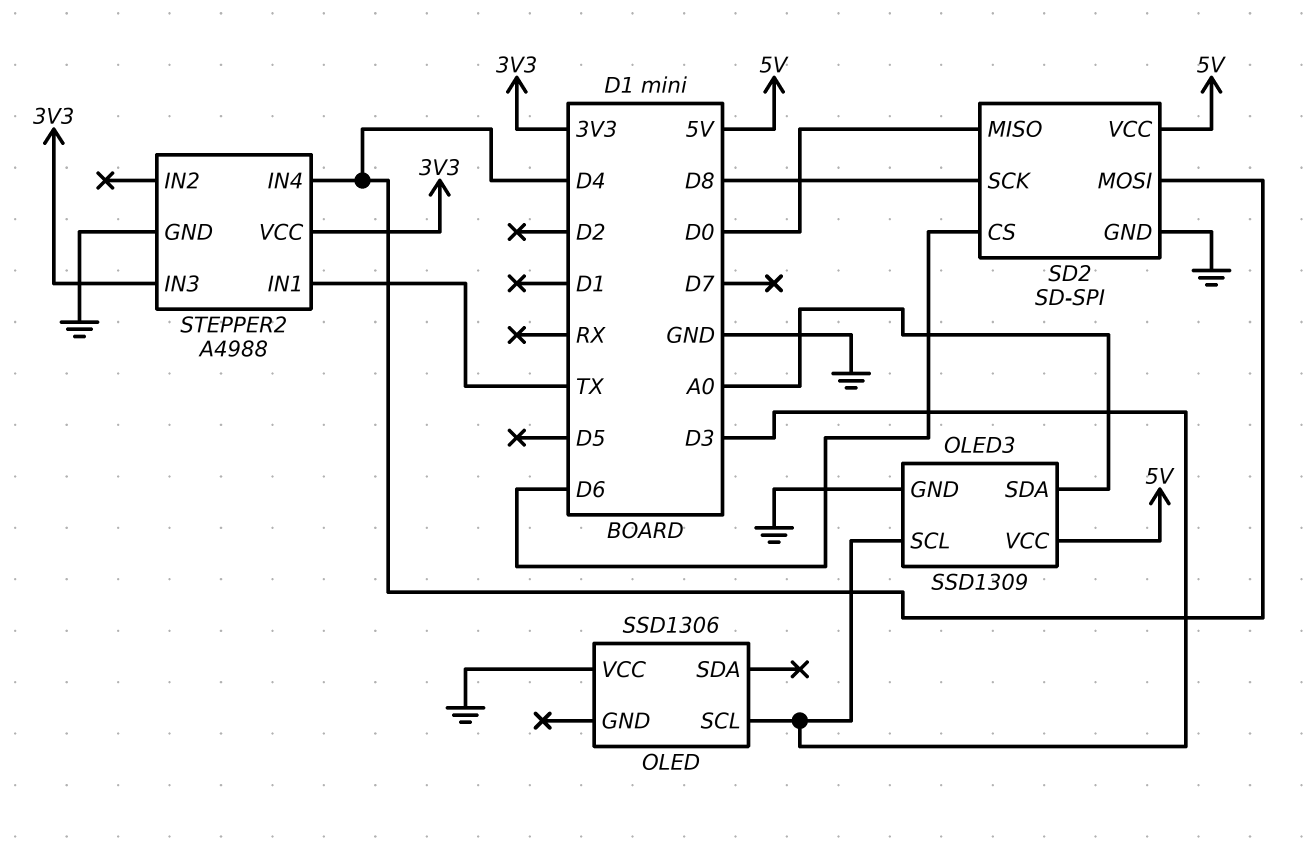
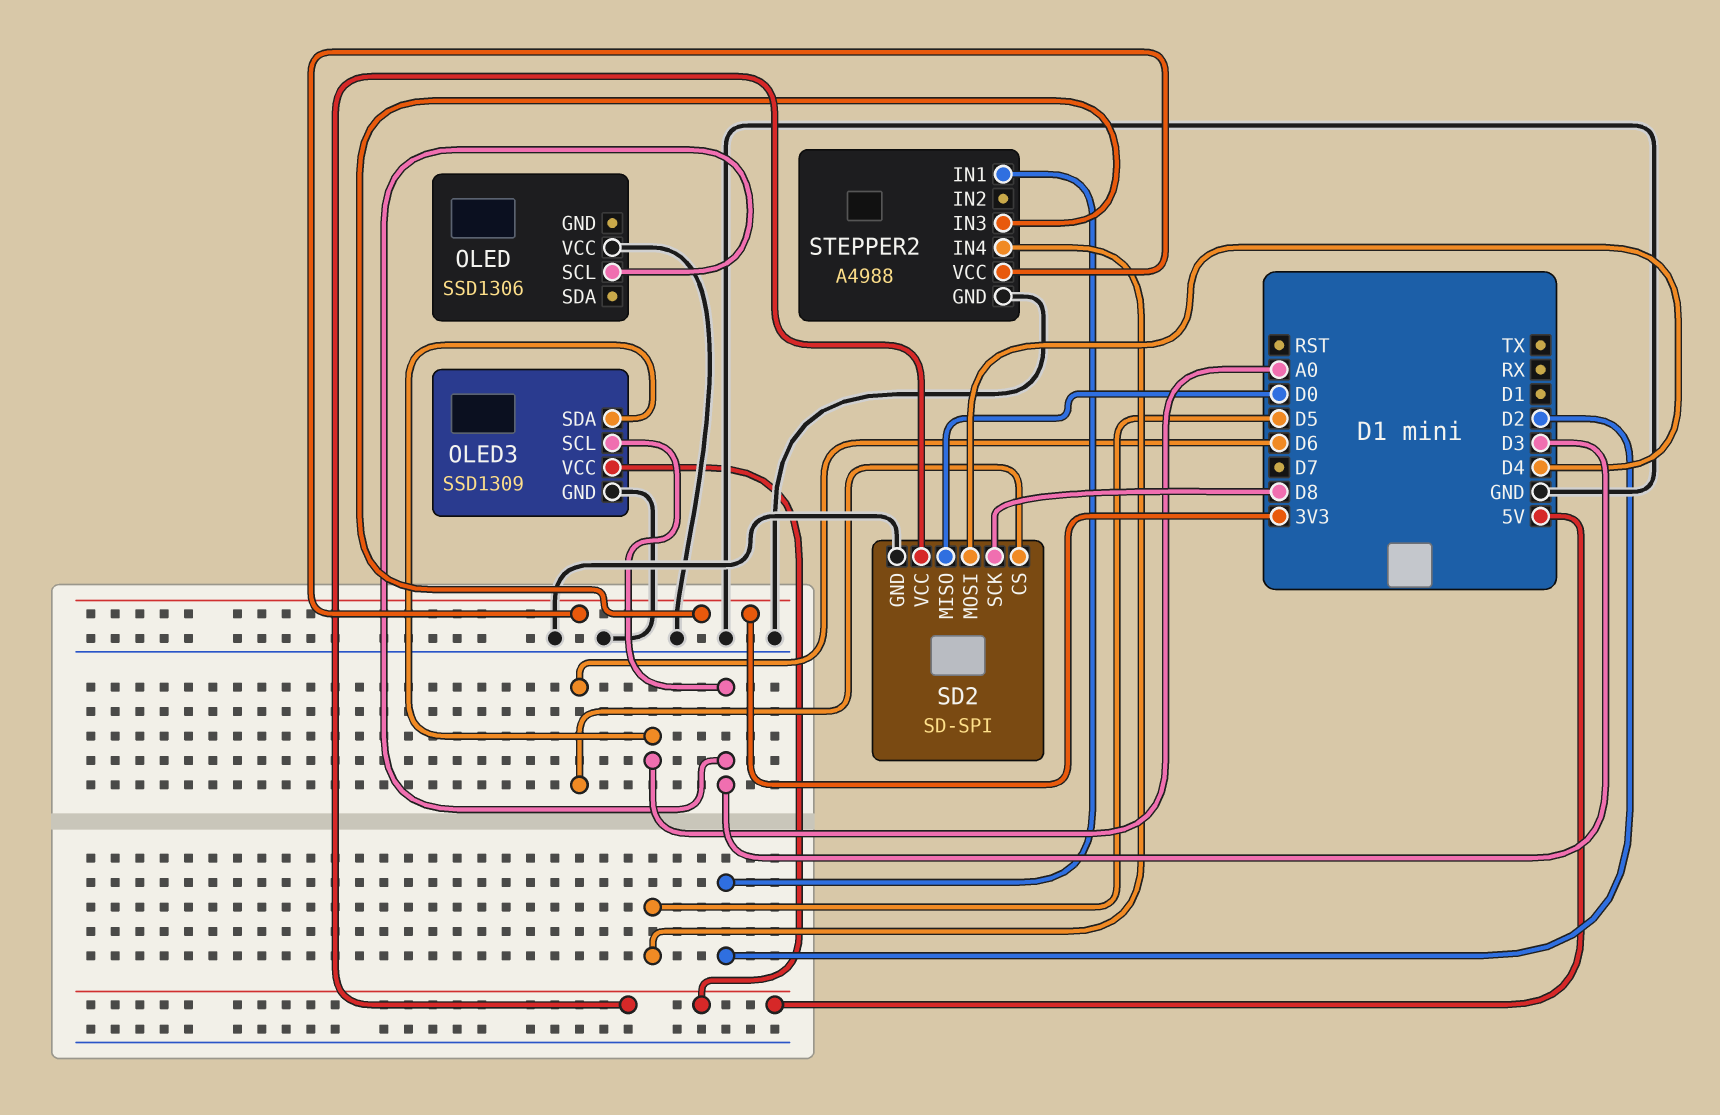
STEPPER2 pin IN1: TX -> D2
STEPPER2 pin IN4: D4 -> D5

